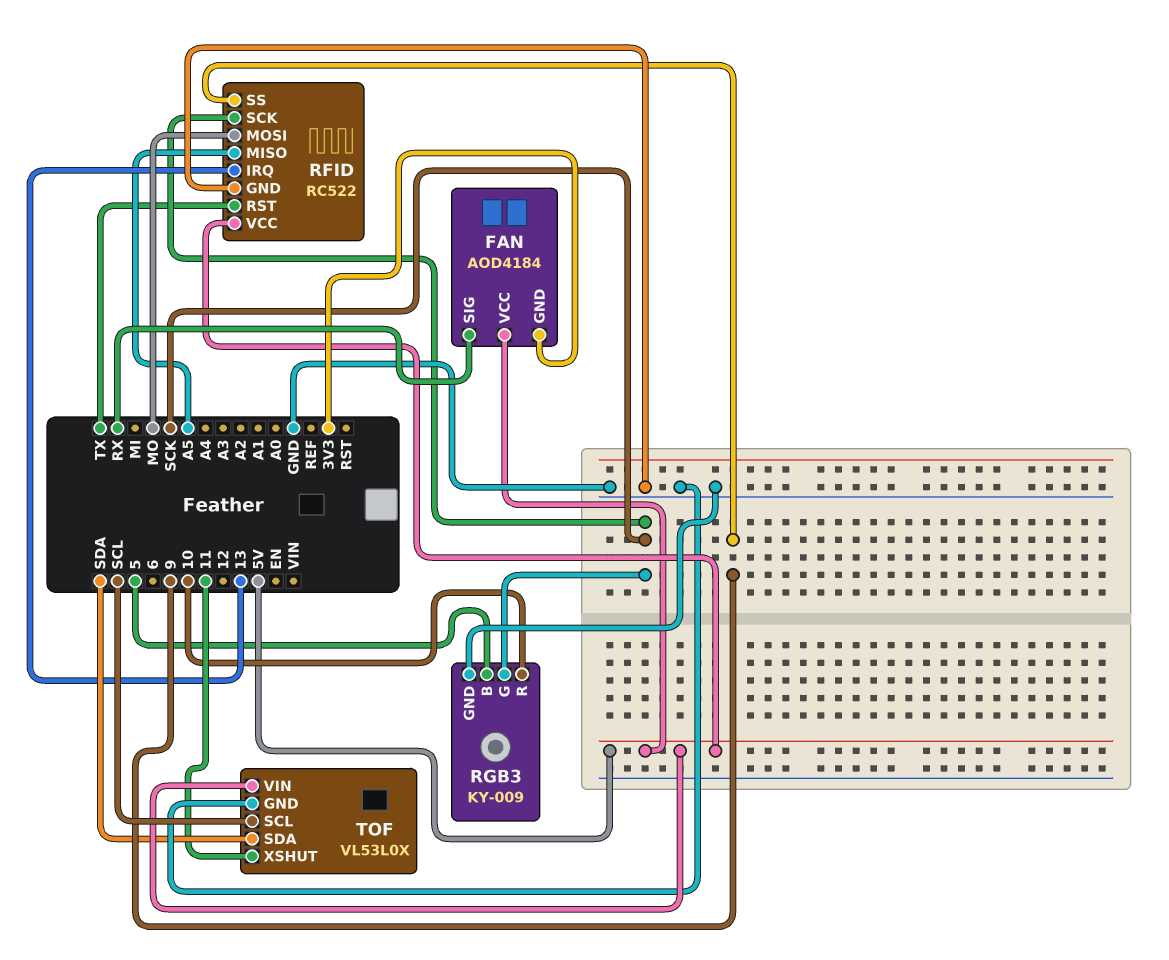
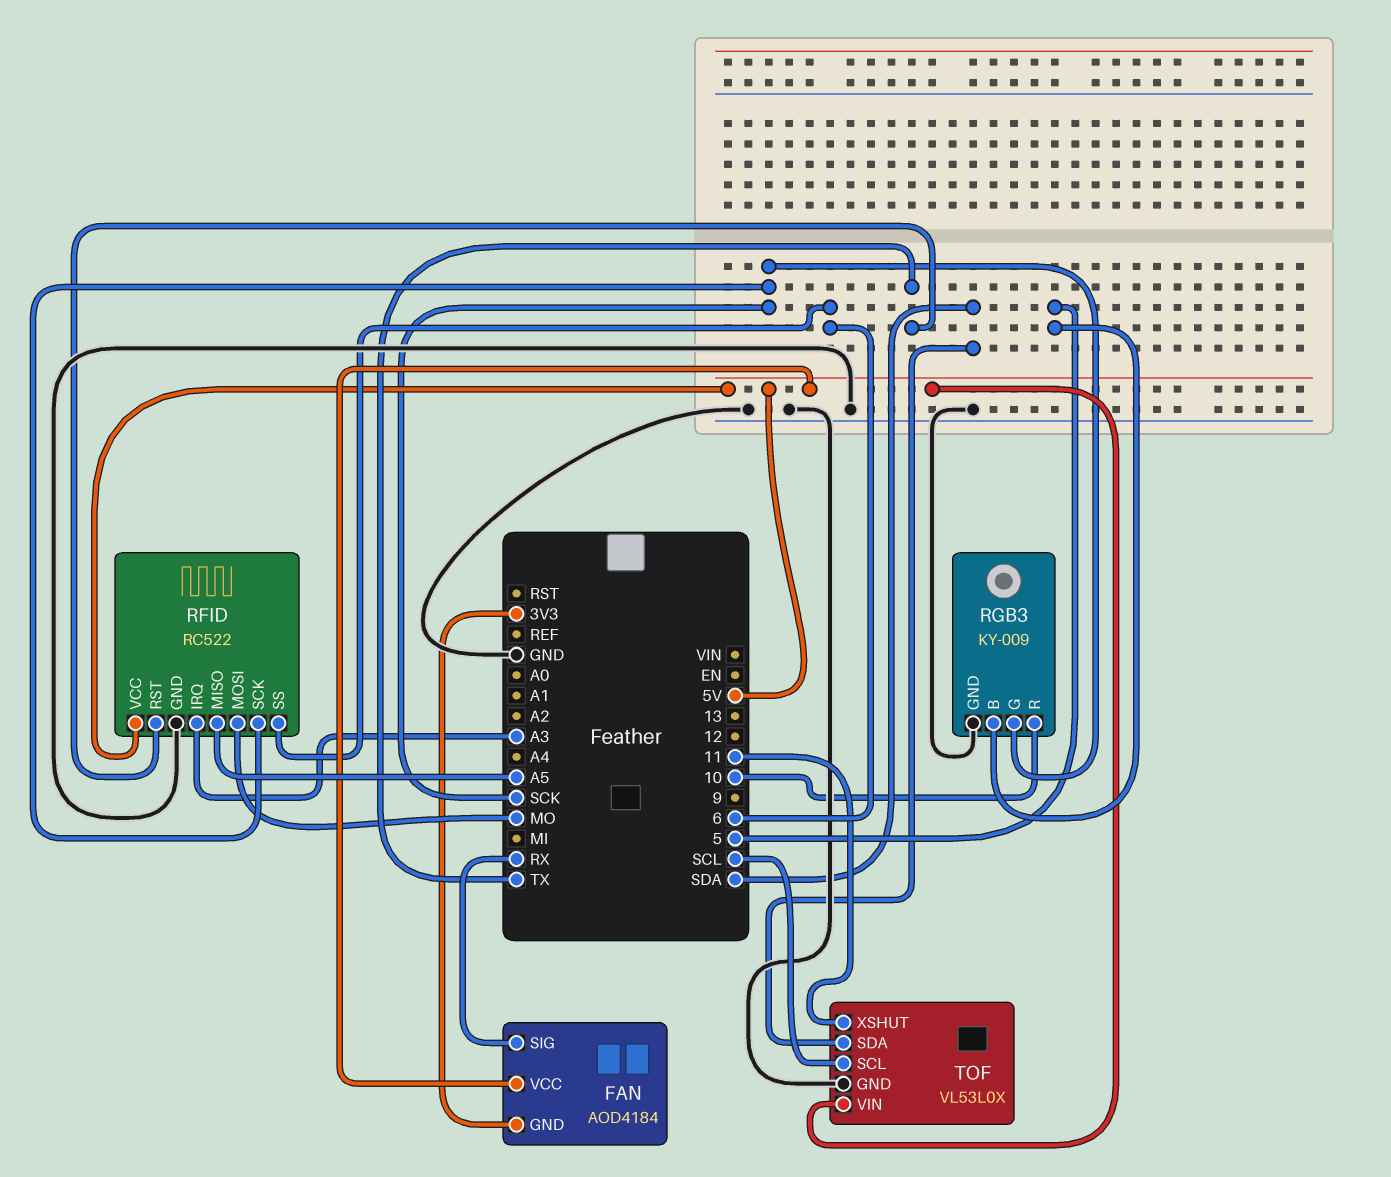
RFID pin IRQ: 13 -> A3
RFID pin SS: 9 -> 6

